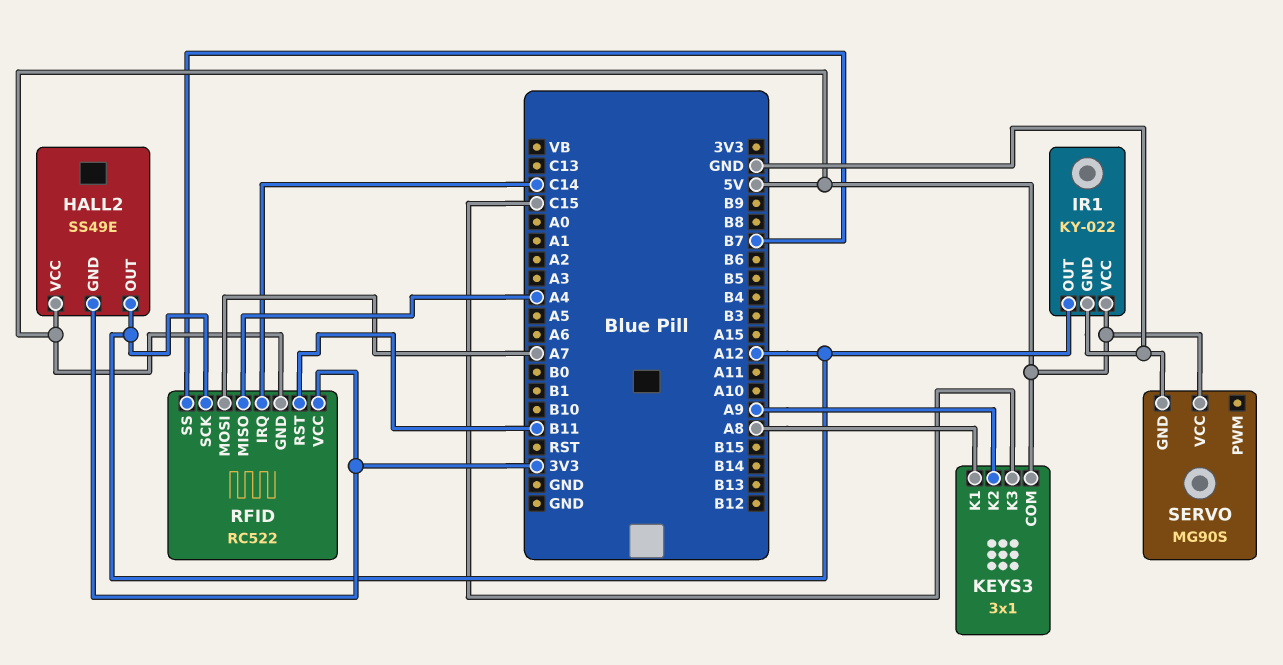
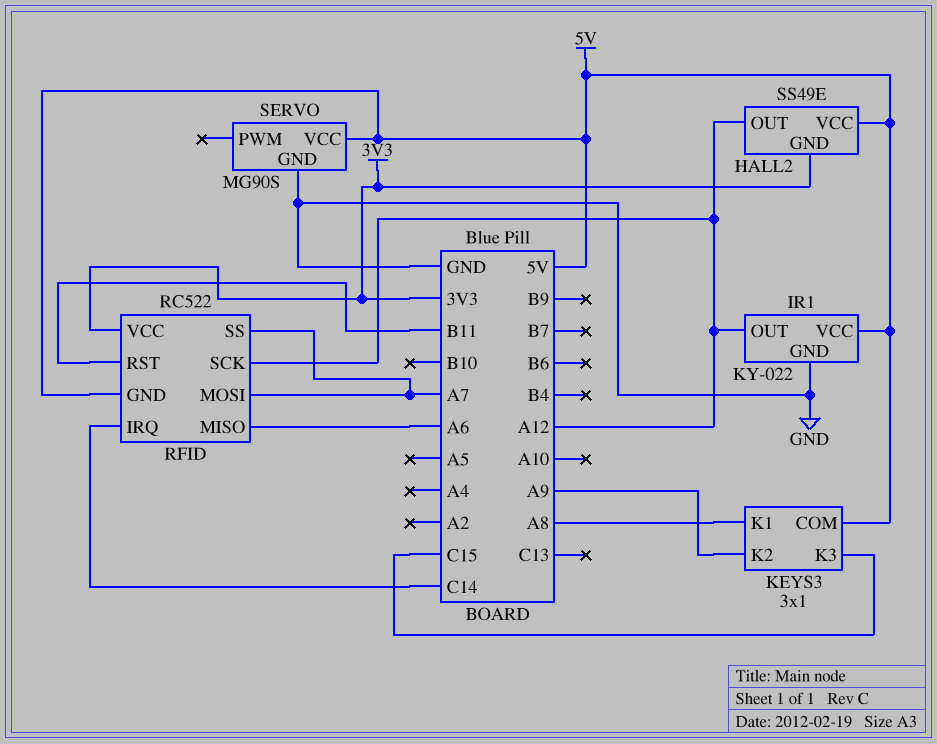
RFID pin MISO: A4 -> A6
RFID pin SS: B7 -> A7

